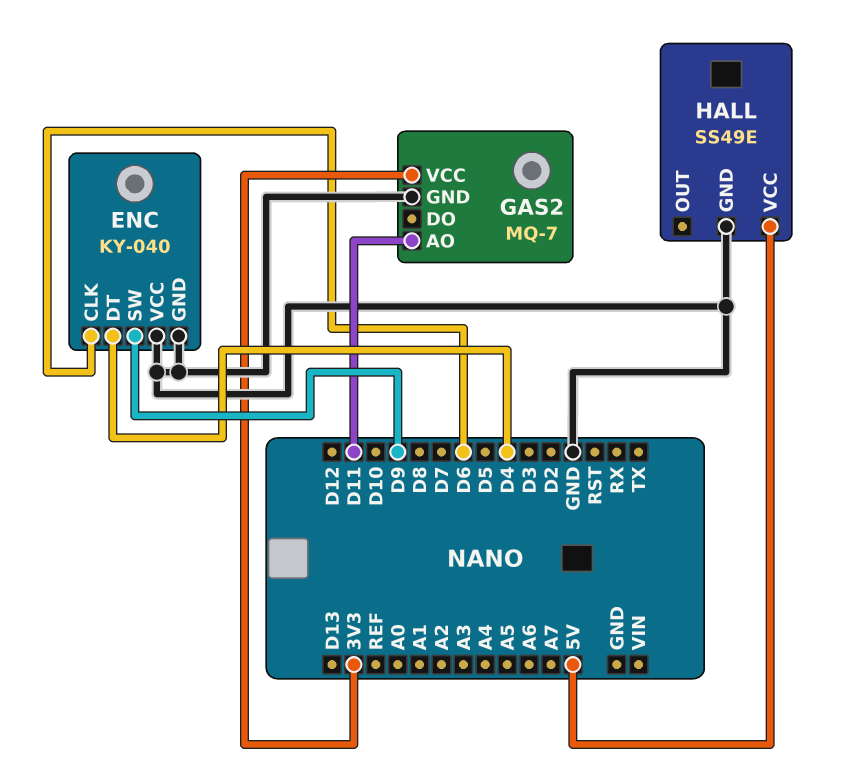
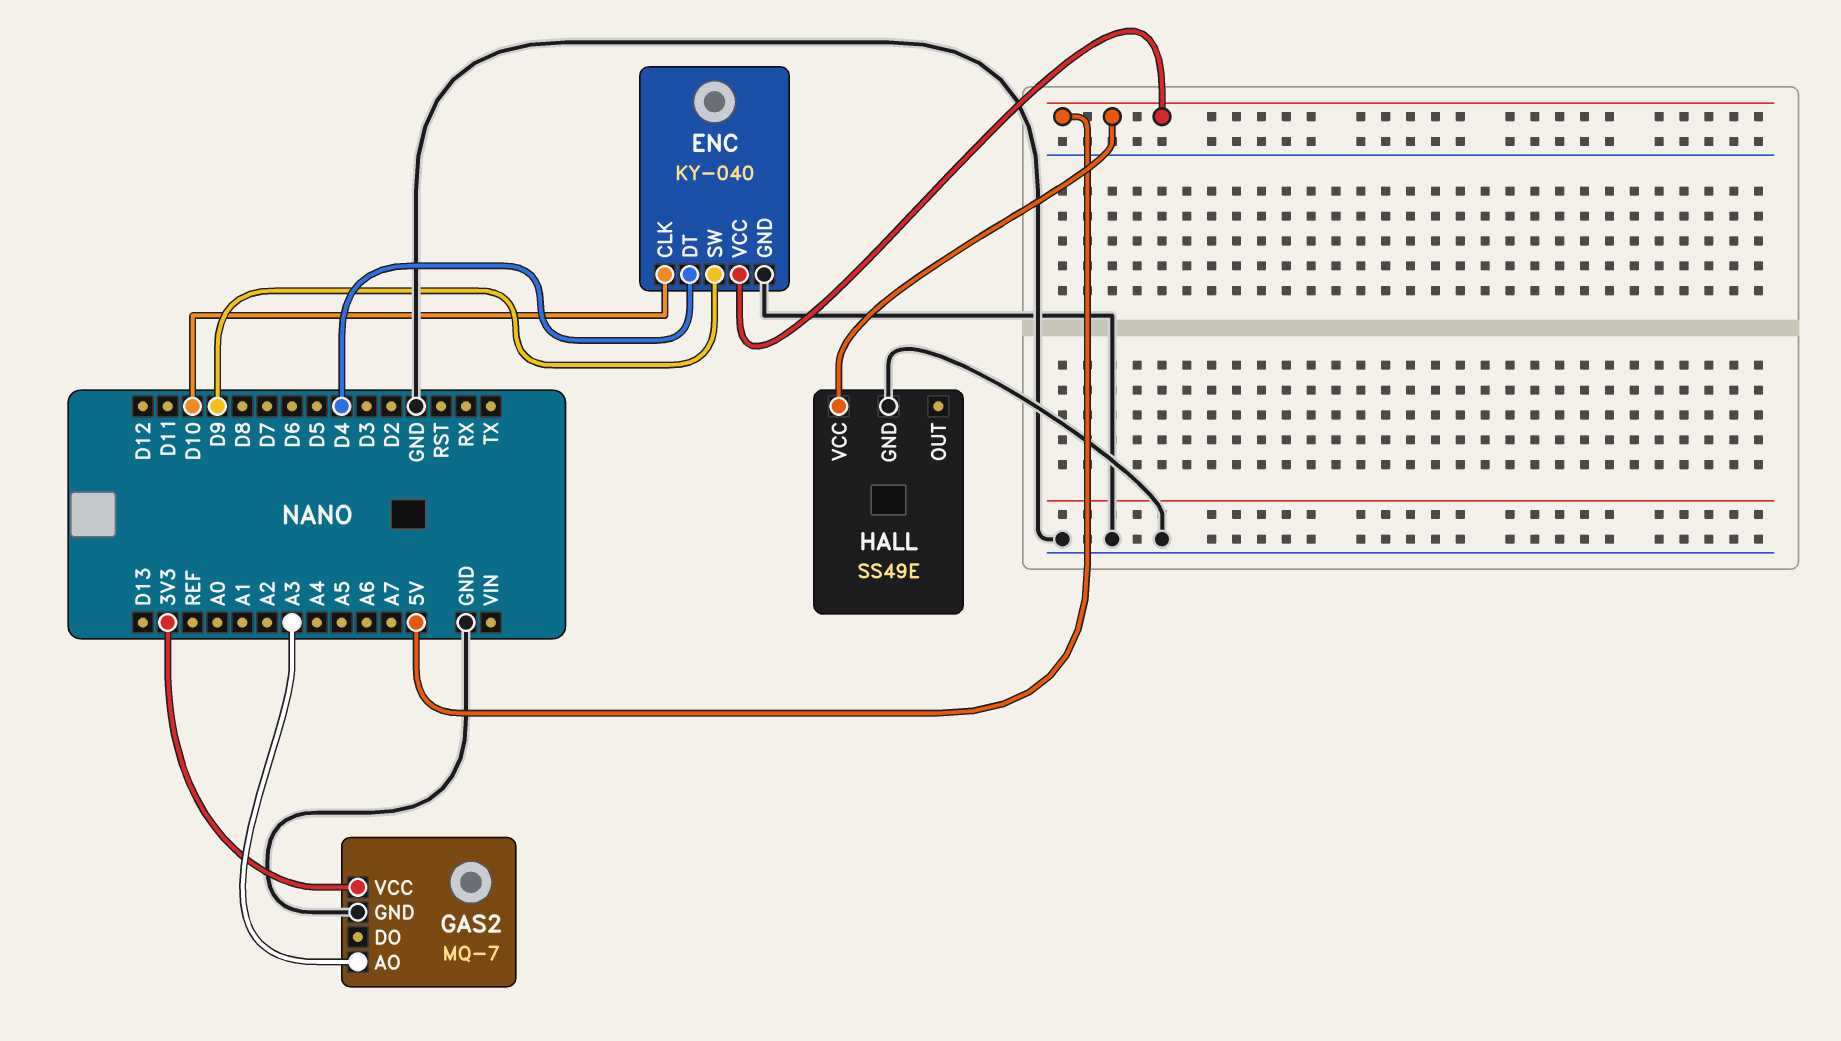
ENC pin CLK: D6 -> D10
ENC pin VCC: GND -> 5V
GAS2 pin AO: D11 -> A3

